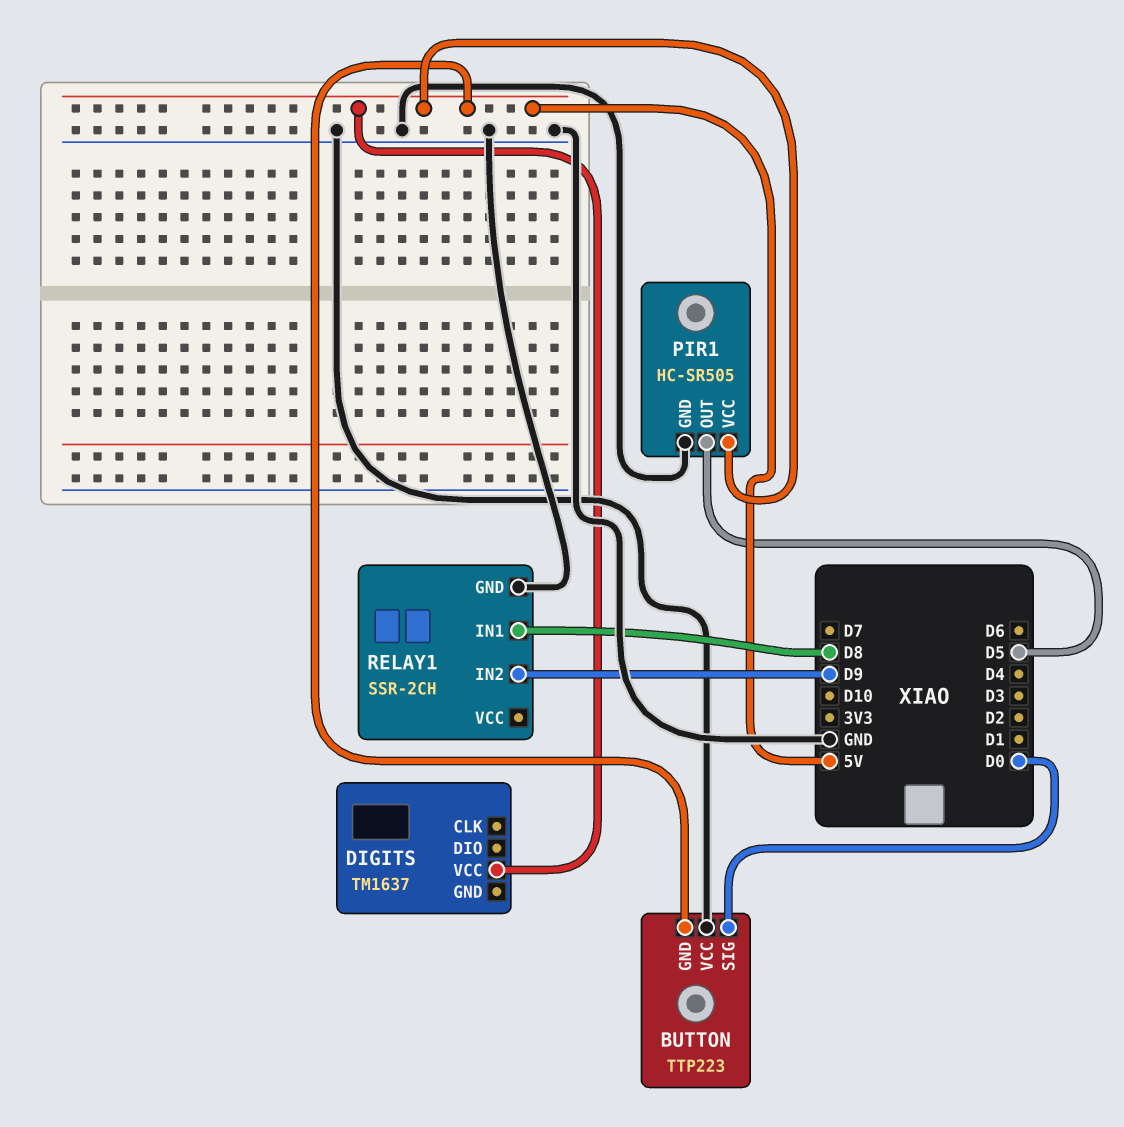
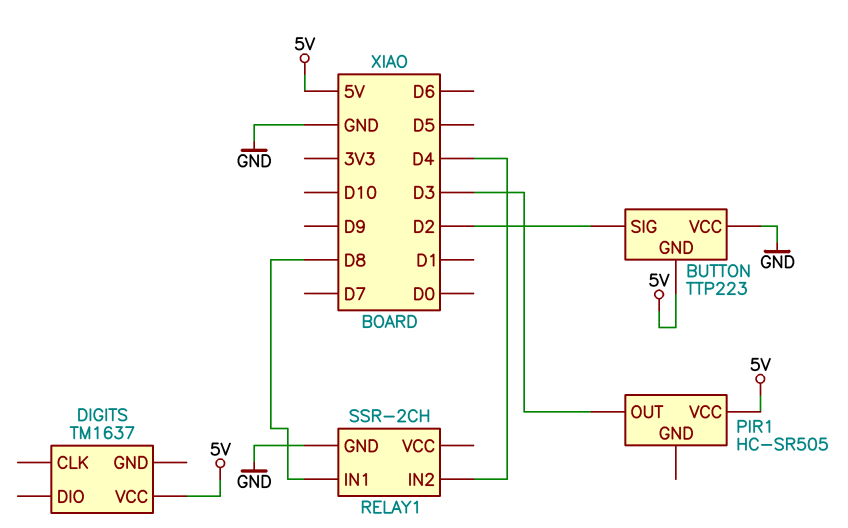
BUTTON pin SIG: D0 -> D2
PIR1 pin GND: GND -> none
PIR1 pin OUT: D5 -> D3
RELAY1 pin IN2: D9 -> D4

